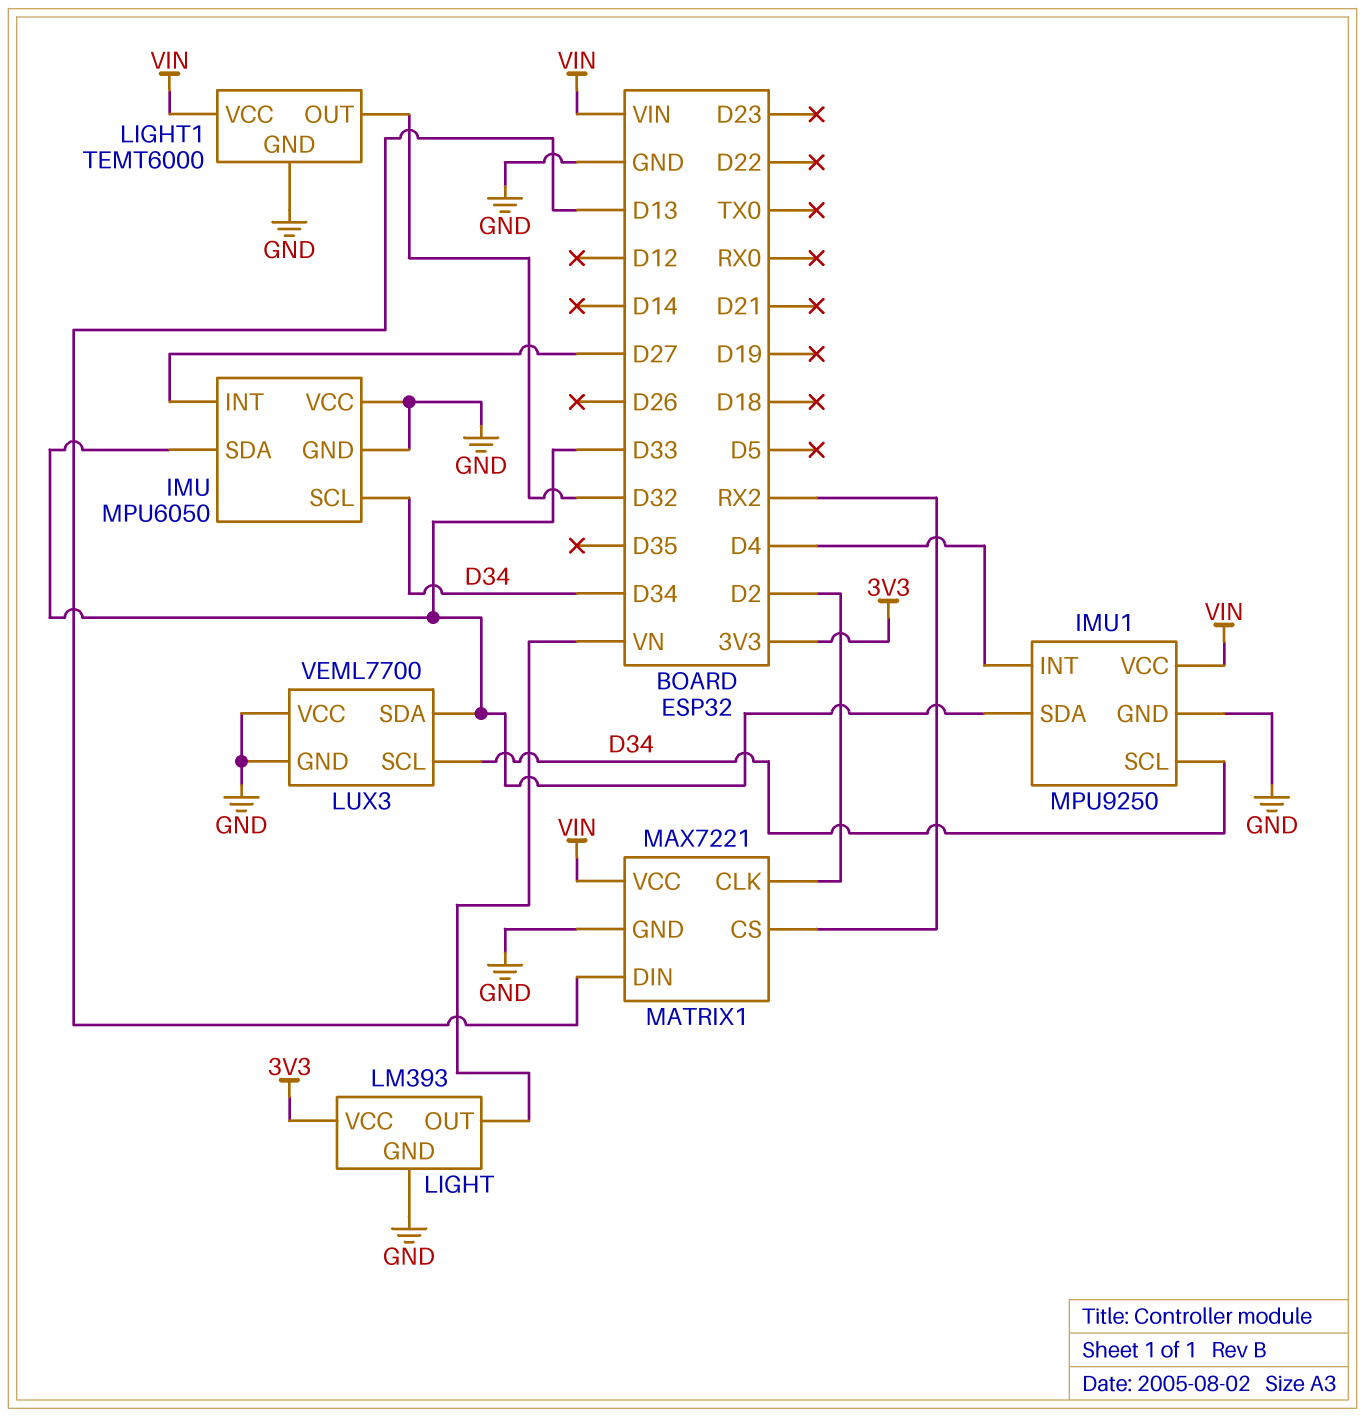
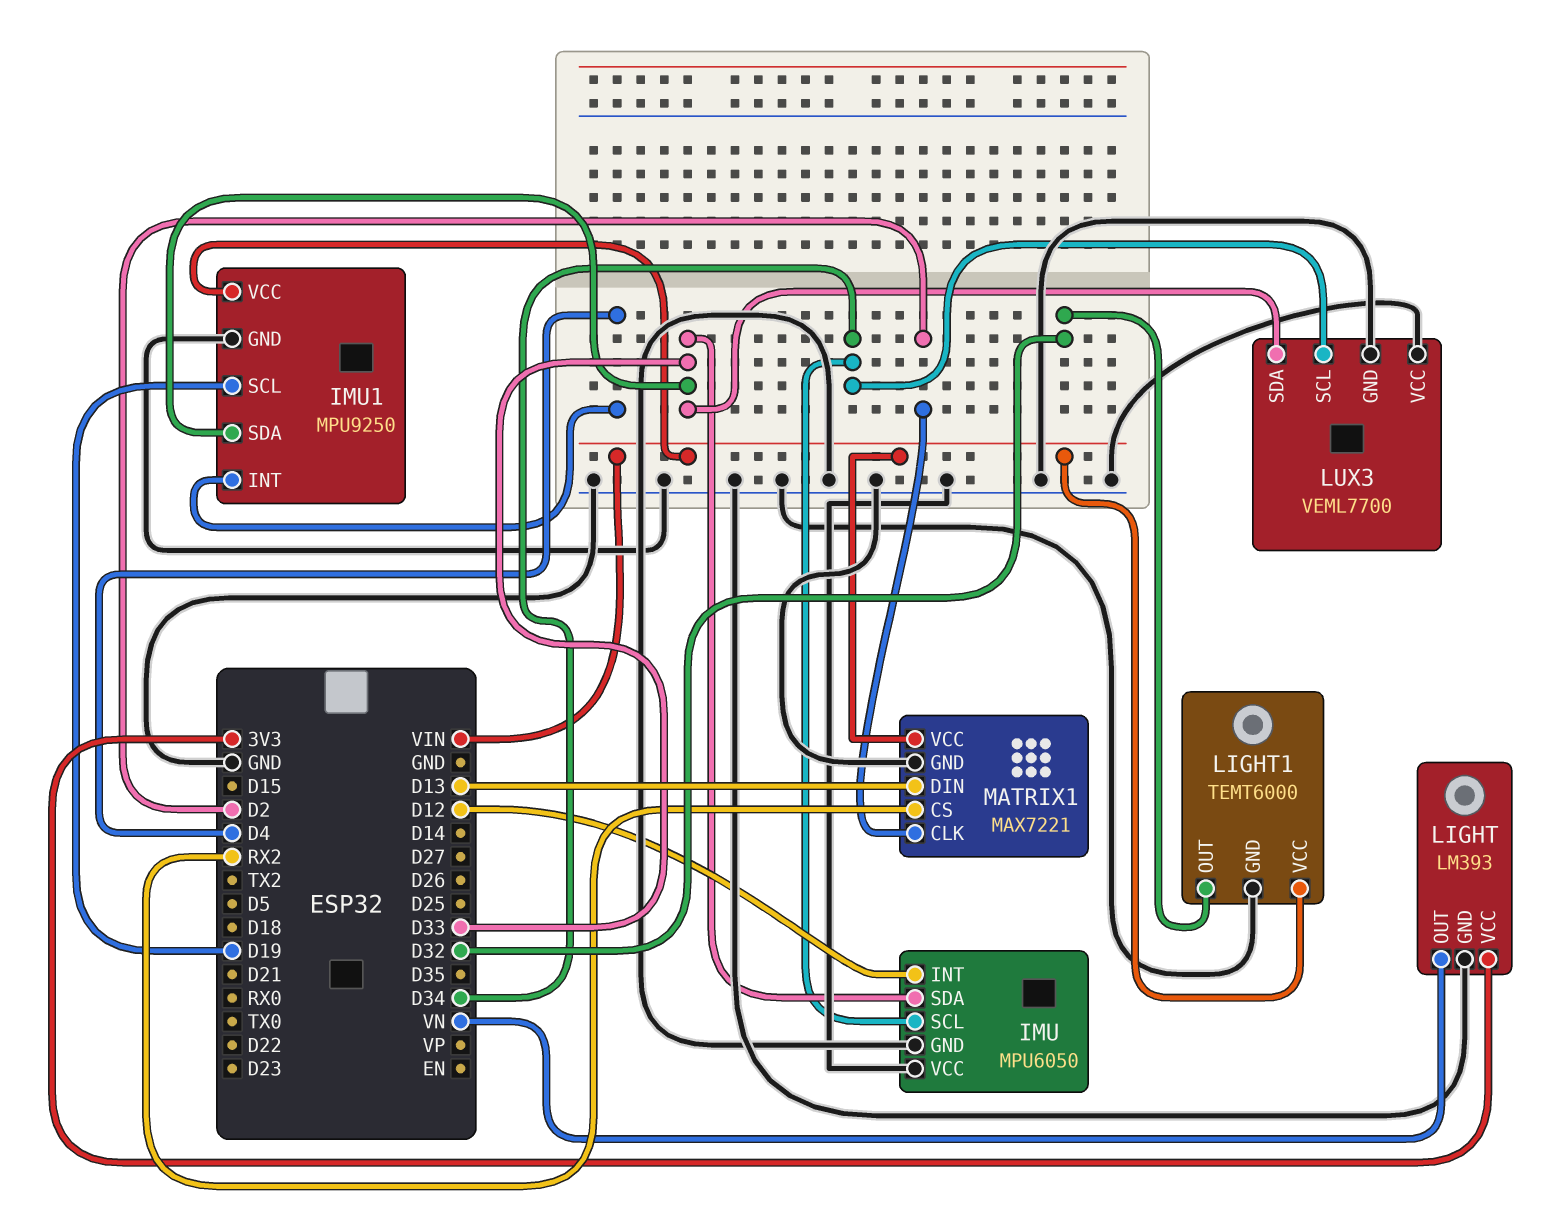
IMU pin INT: D27 -> D12
IMU1 pin SCL: D34 -> D19

